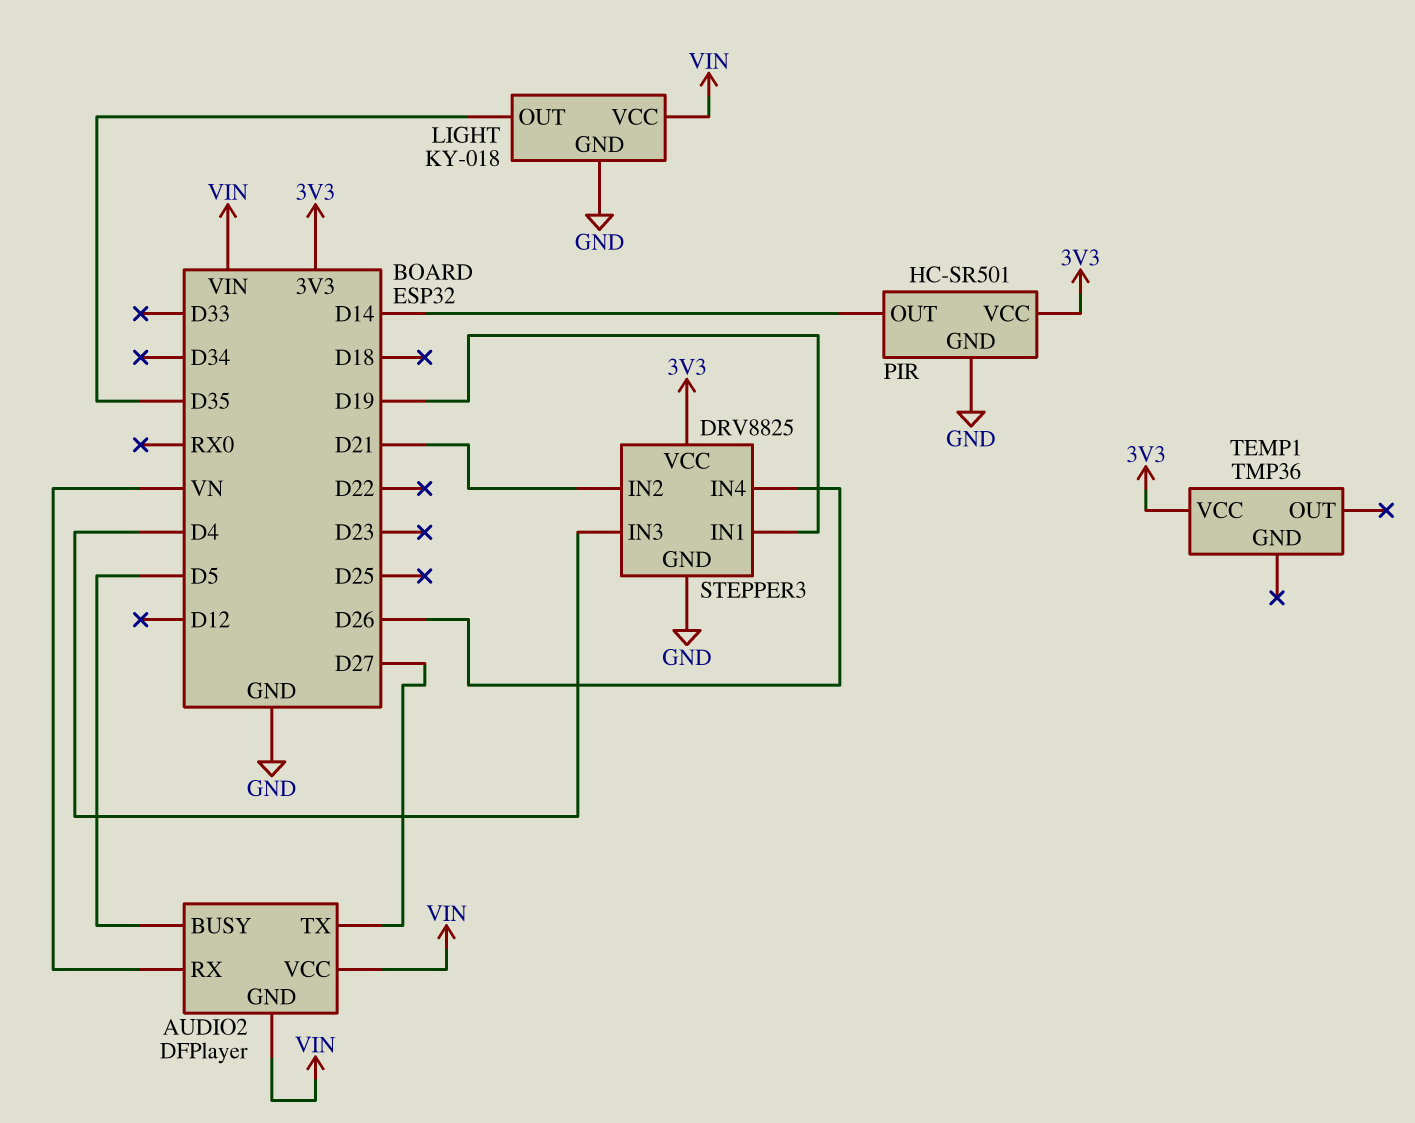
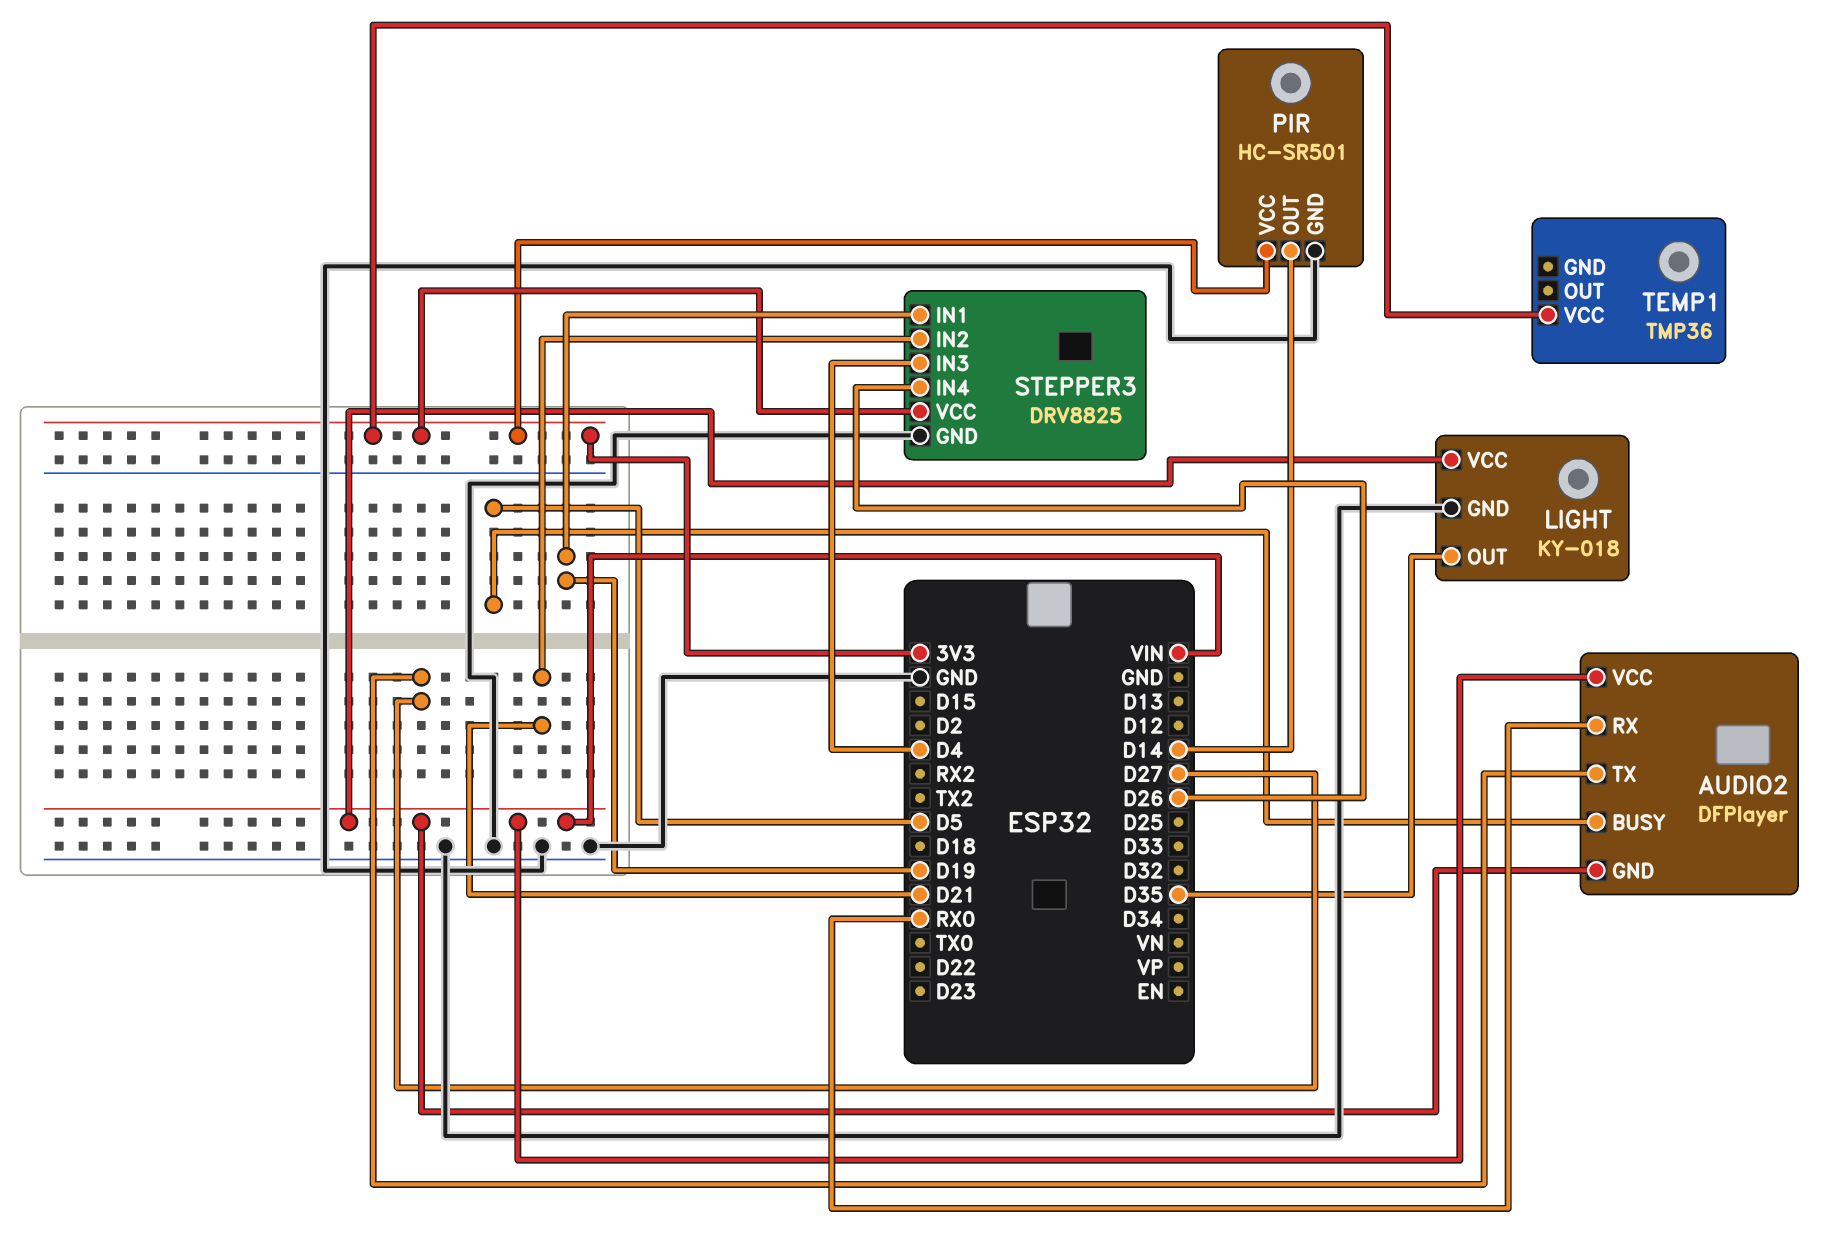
AUDIO2 pin RX: VN -> RX0

